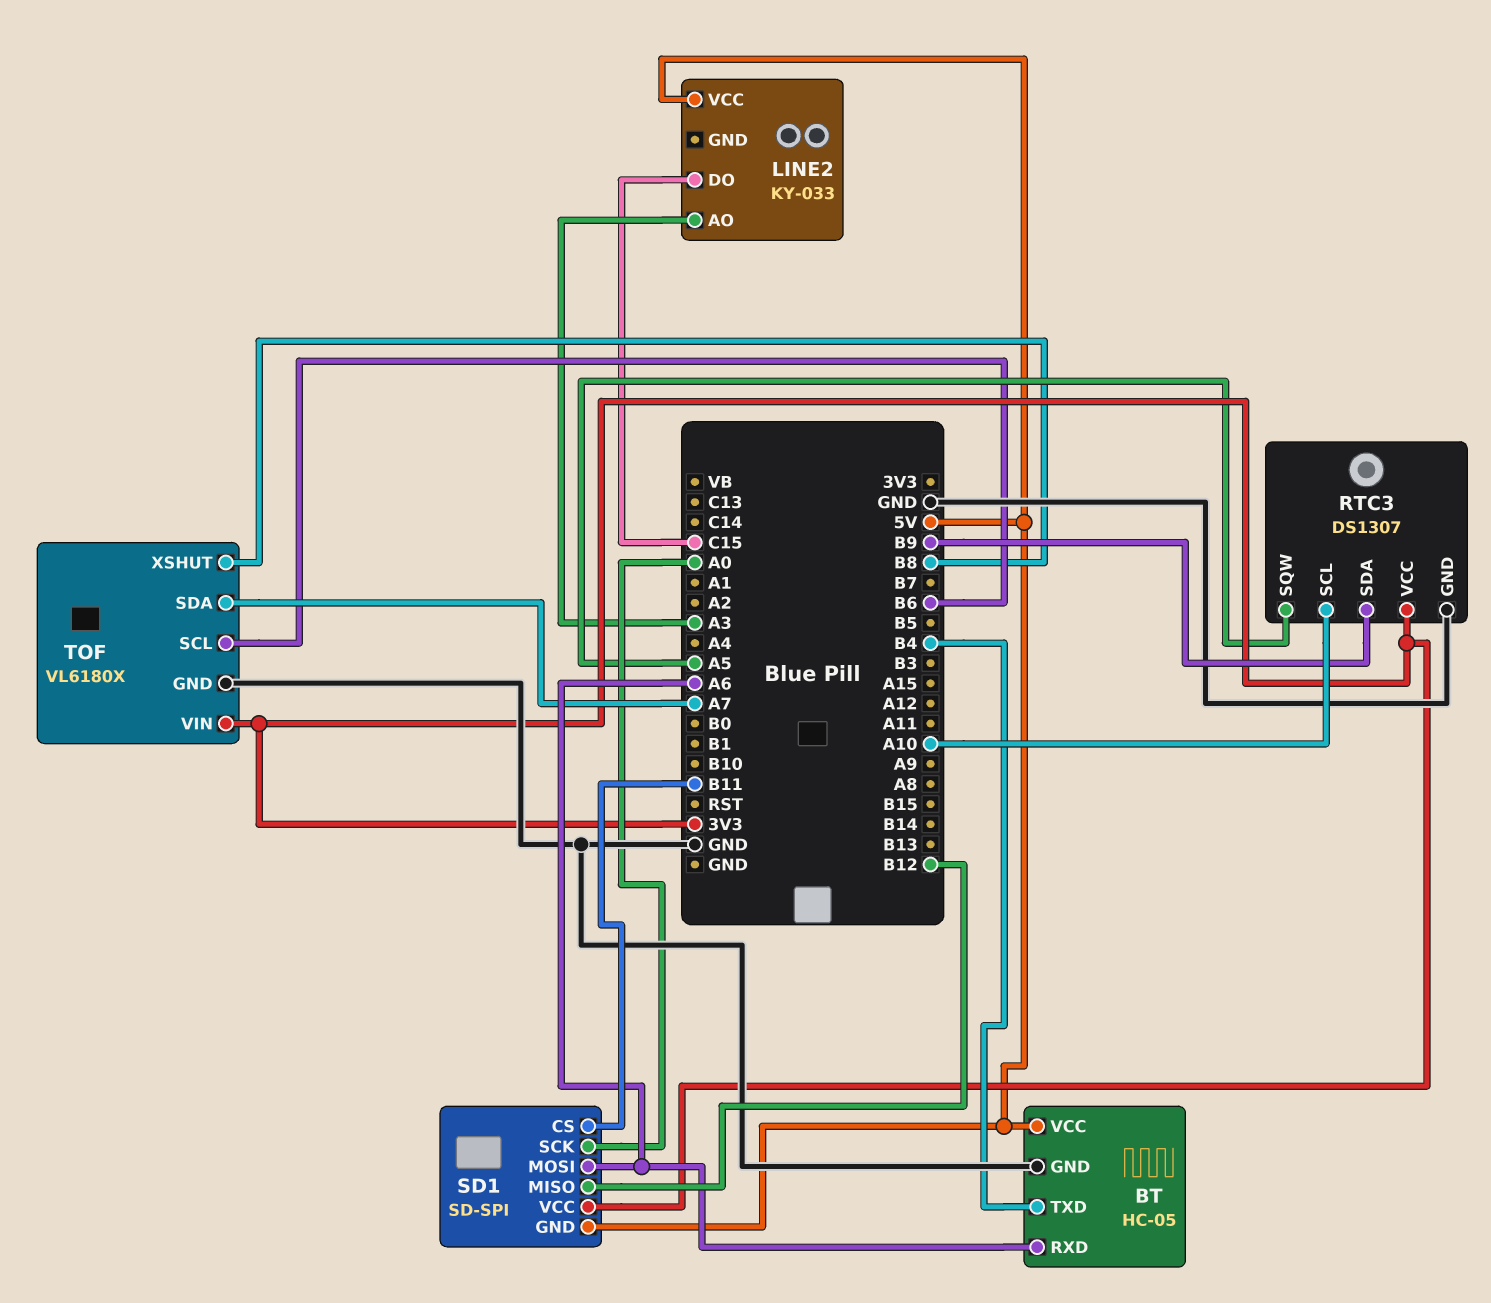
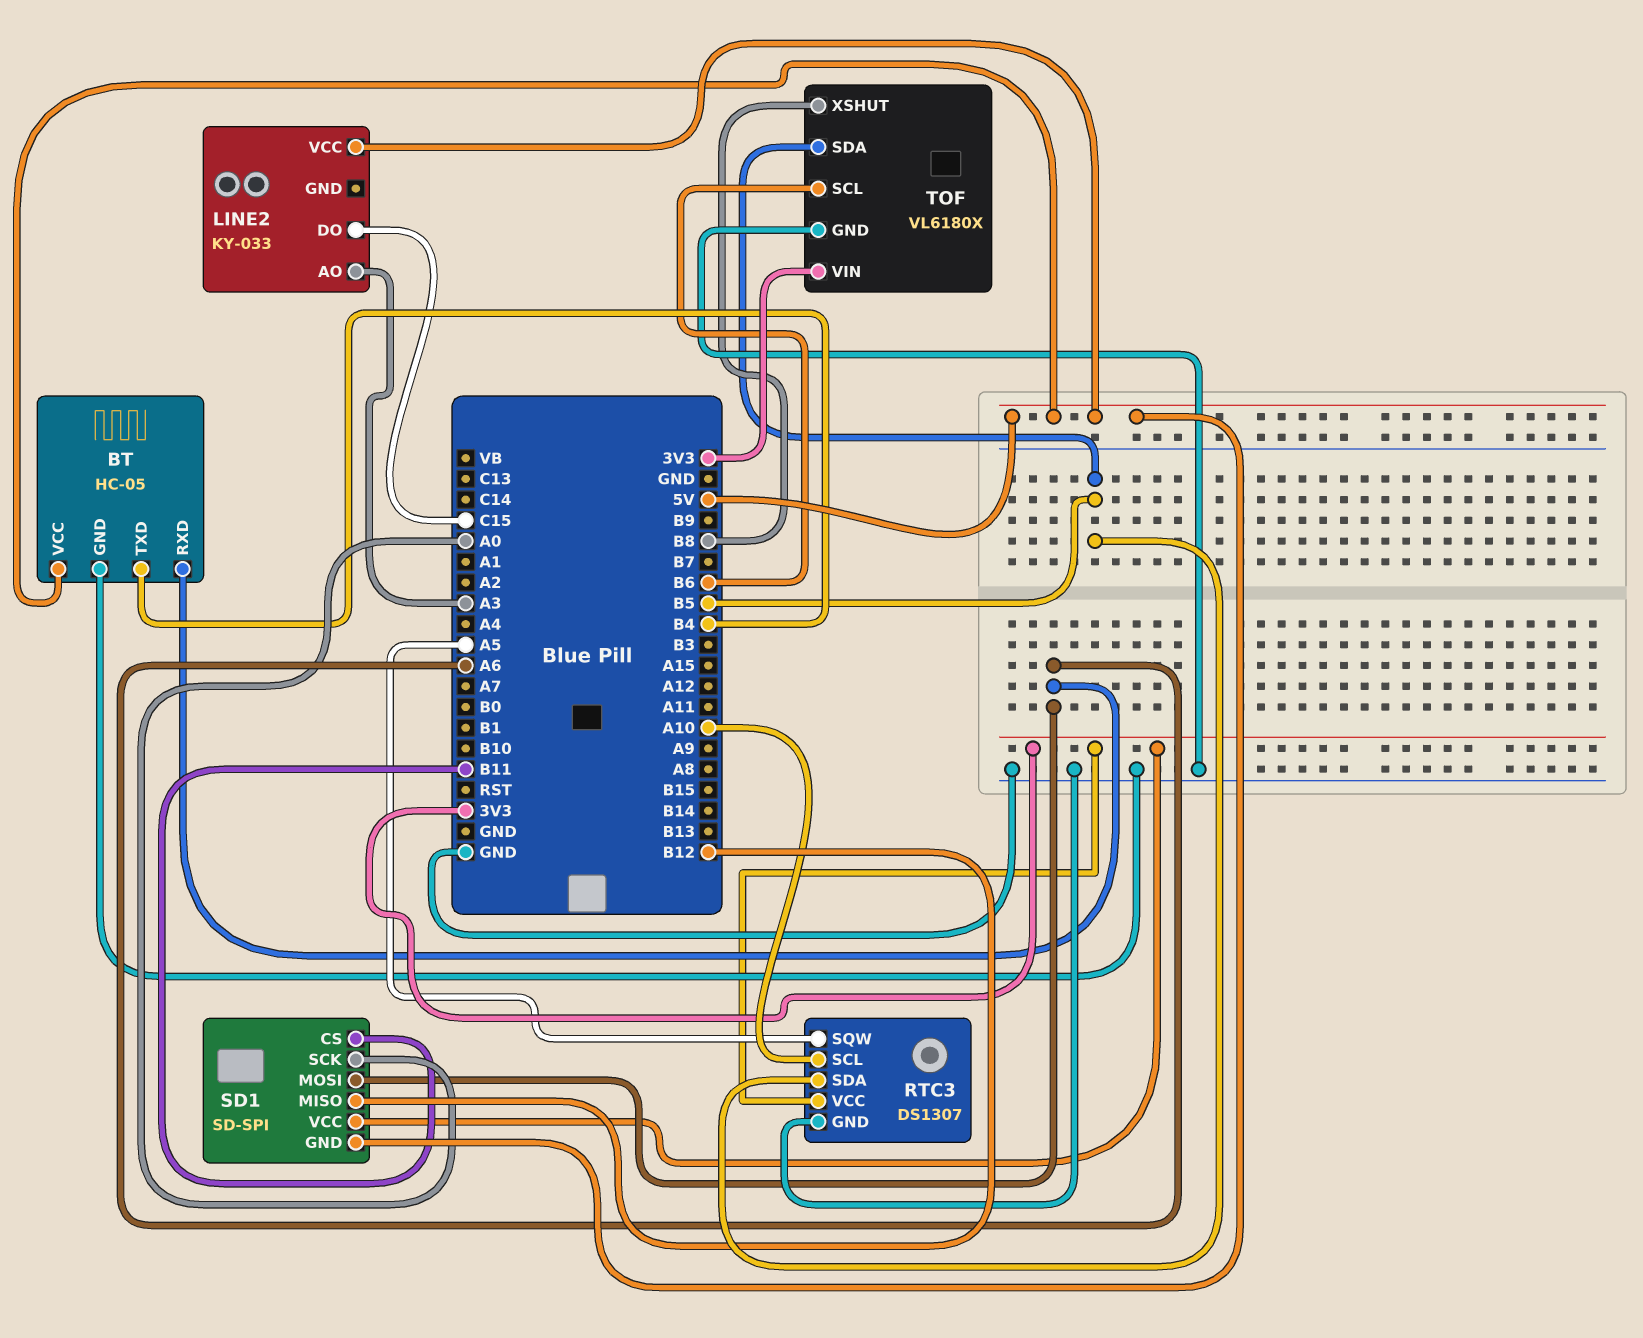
RTC3 pin SDA: B9 -> B5
TOF pin SDA: A7 -> B5

